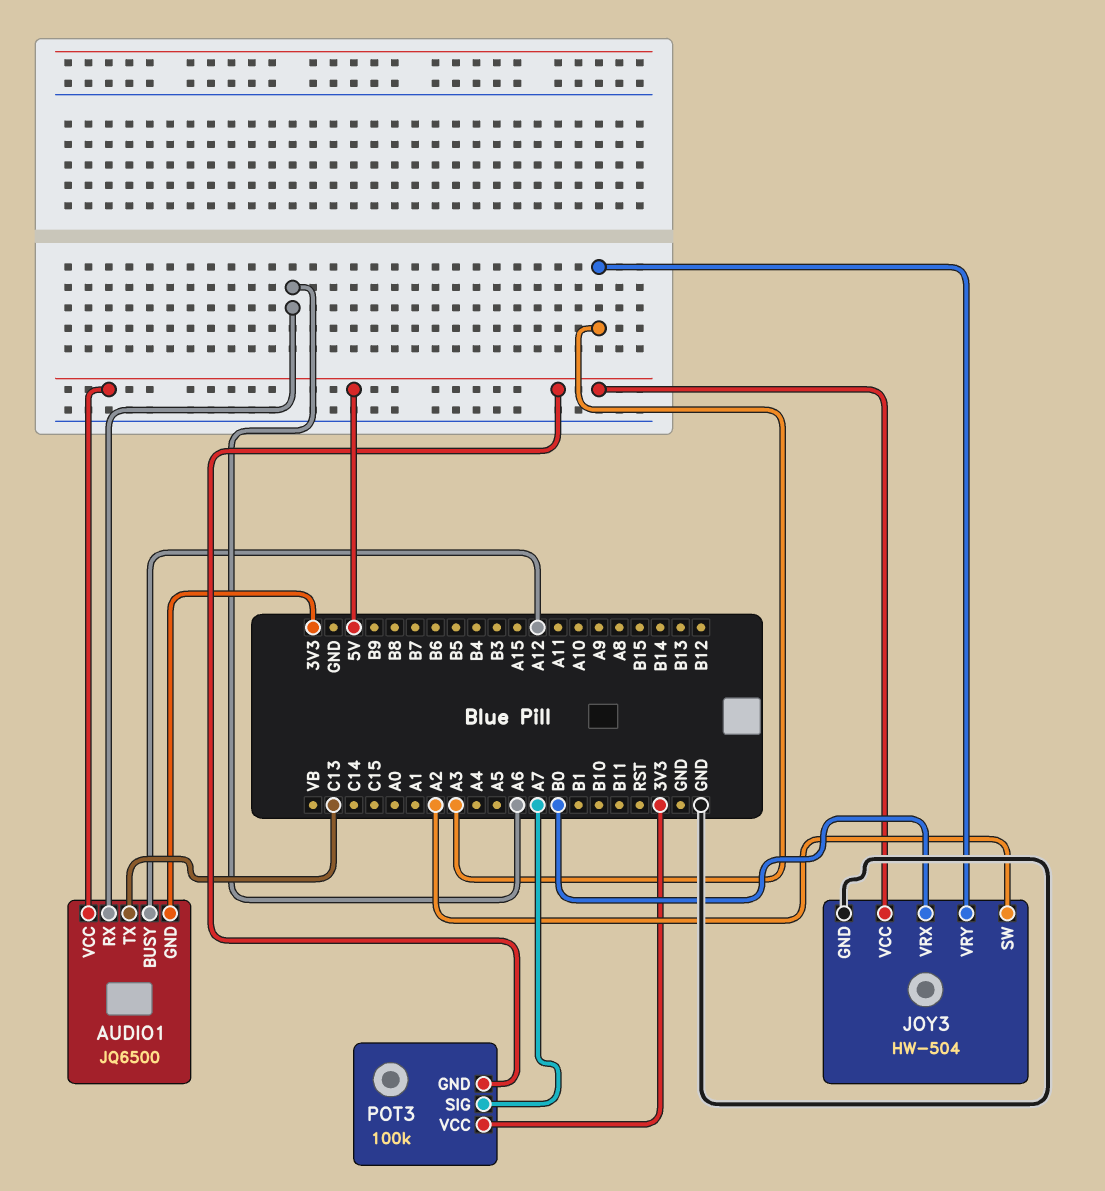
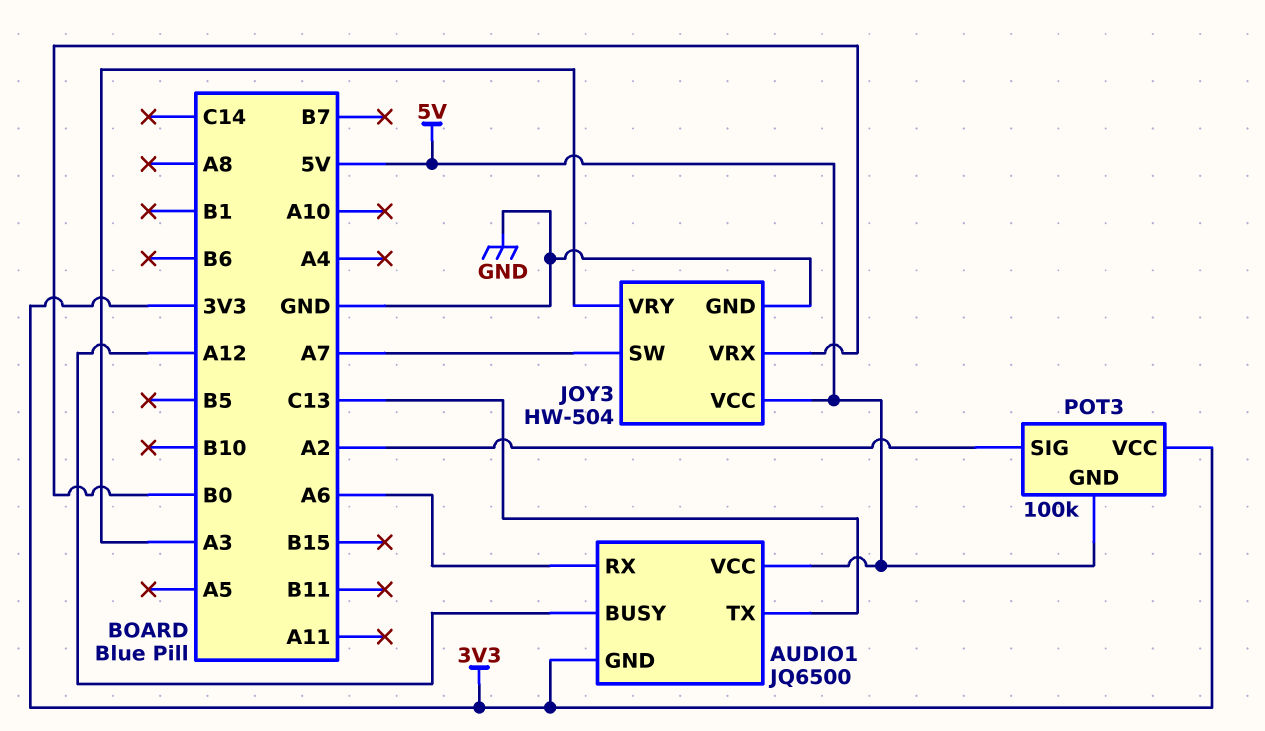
JOY3 pin SW: A2 -> A7
POT3 pin SIG: A7 -> A2

